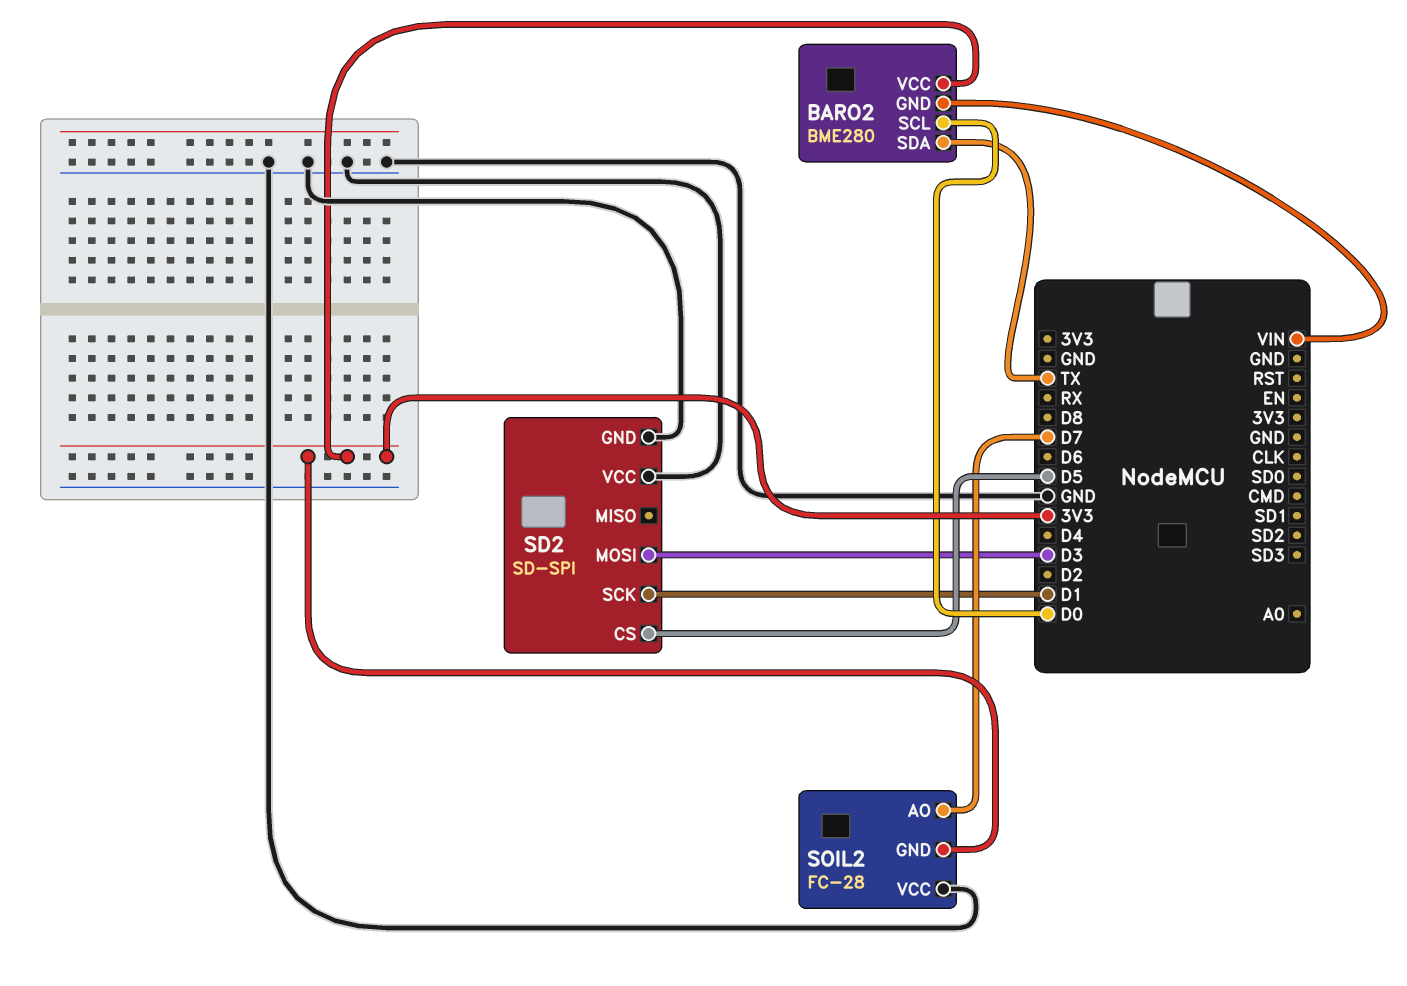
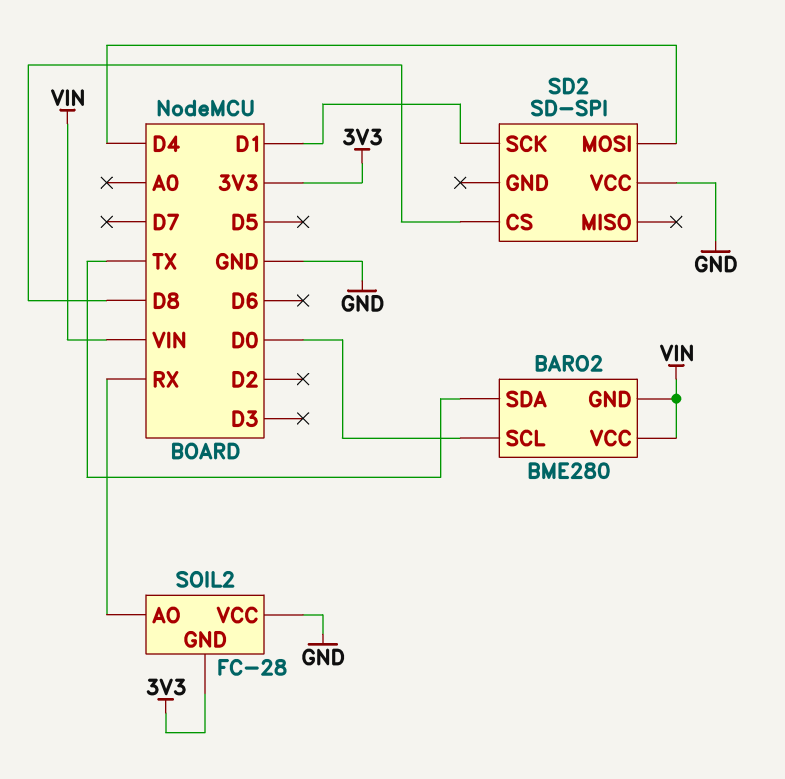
BARO2 pin VCC: 3V3 -> VIN
SD2 pin CS: D5 -> D8
SD2 pin GND: GND -> none
SD2 pin MOSI: D3 -> D4
SOIL2 pin AO: D7 -> RX

